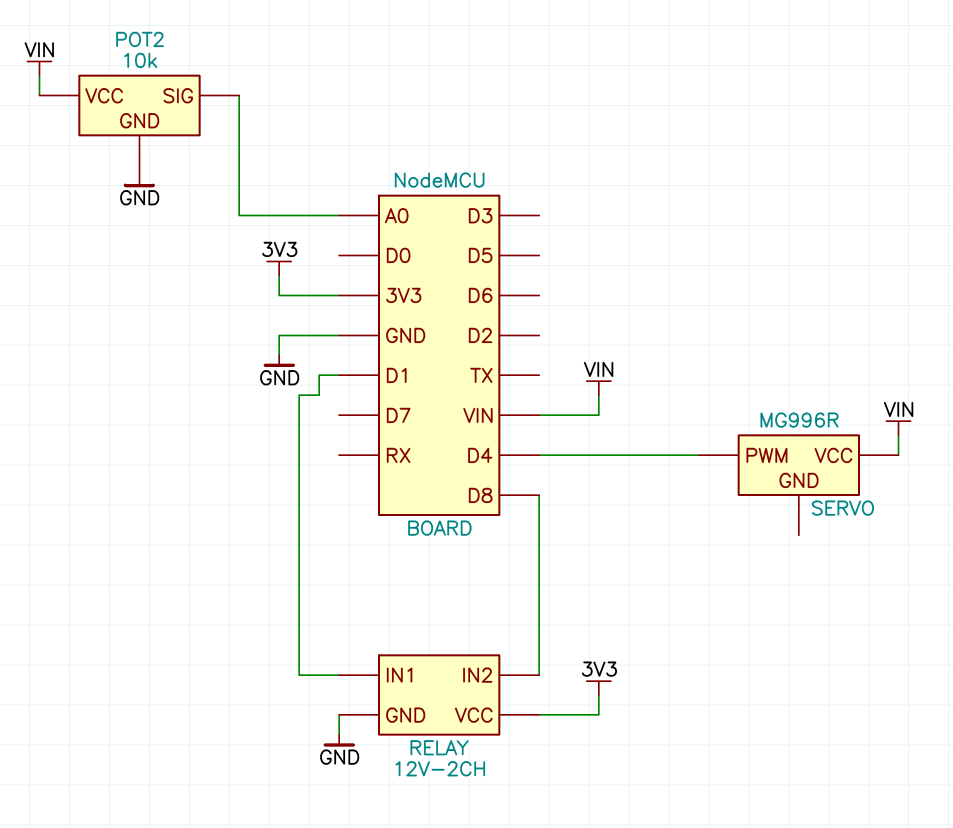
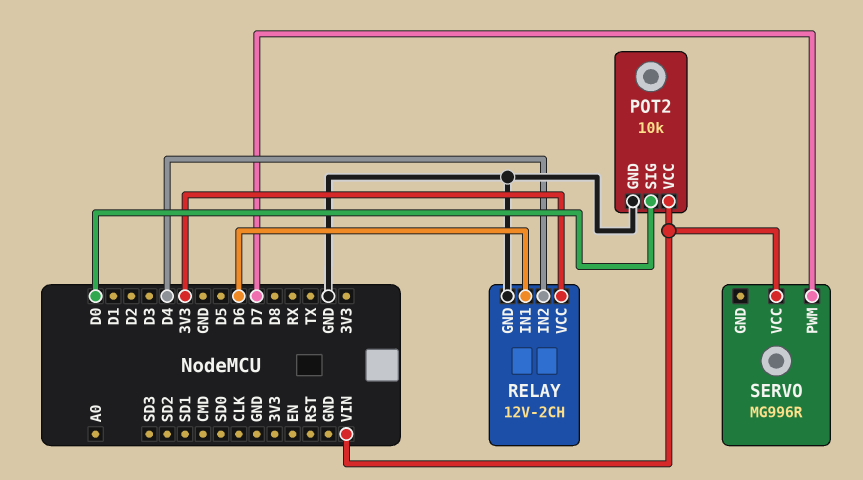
POT2 pin SIG: A0 -> D0
RELAY pin IN1: D1 -> D6
RELAY pin IN2: D8 -> D4
SERVO pin PWM: D4 -> D7

